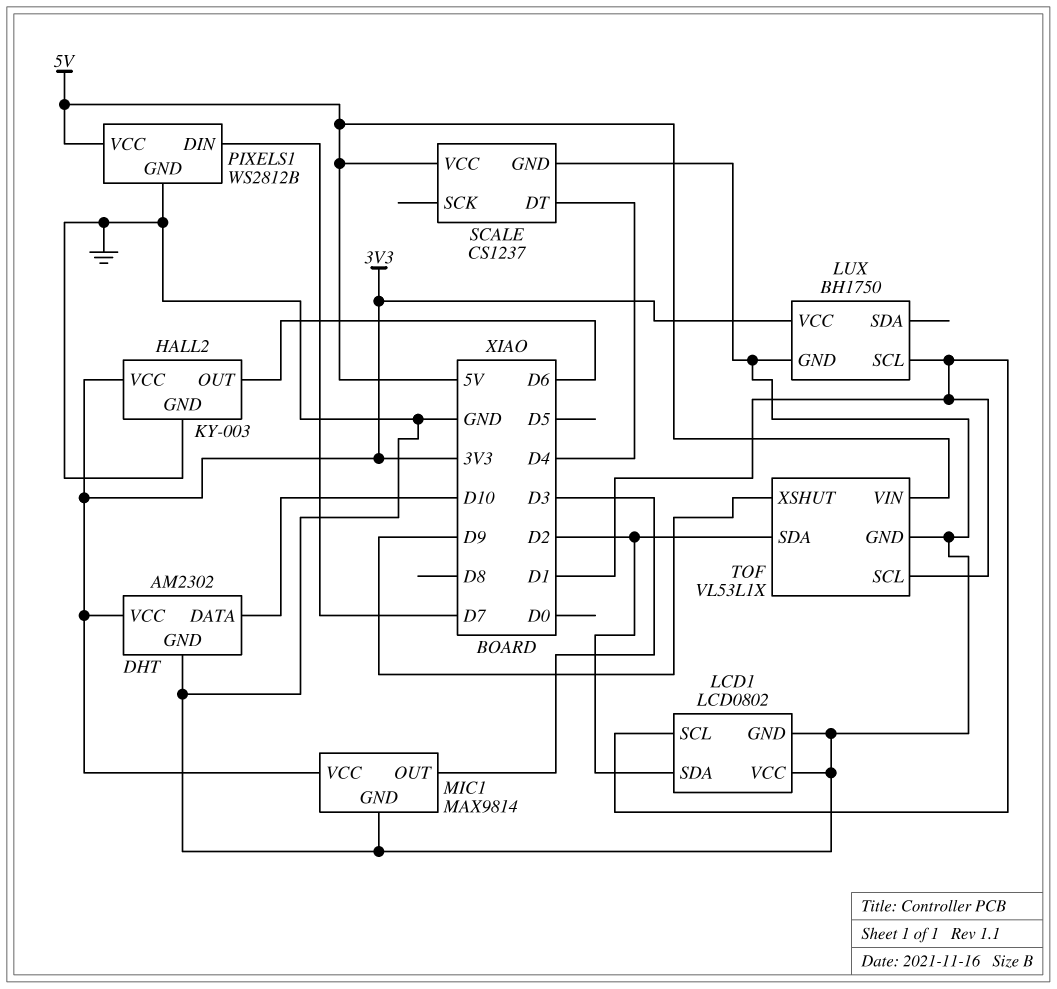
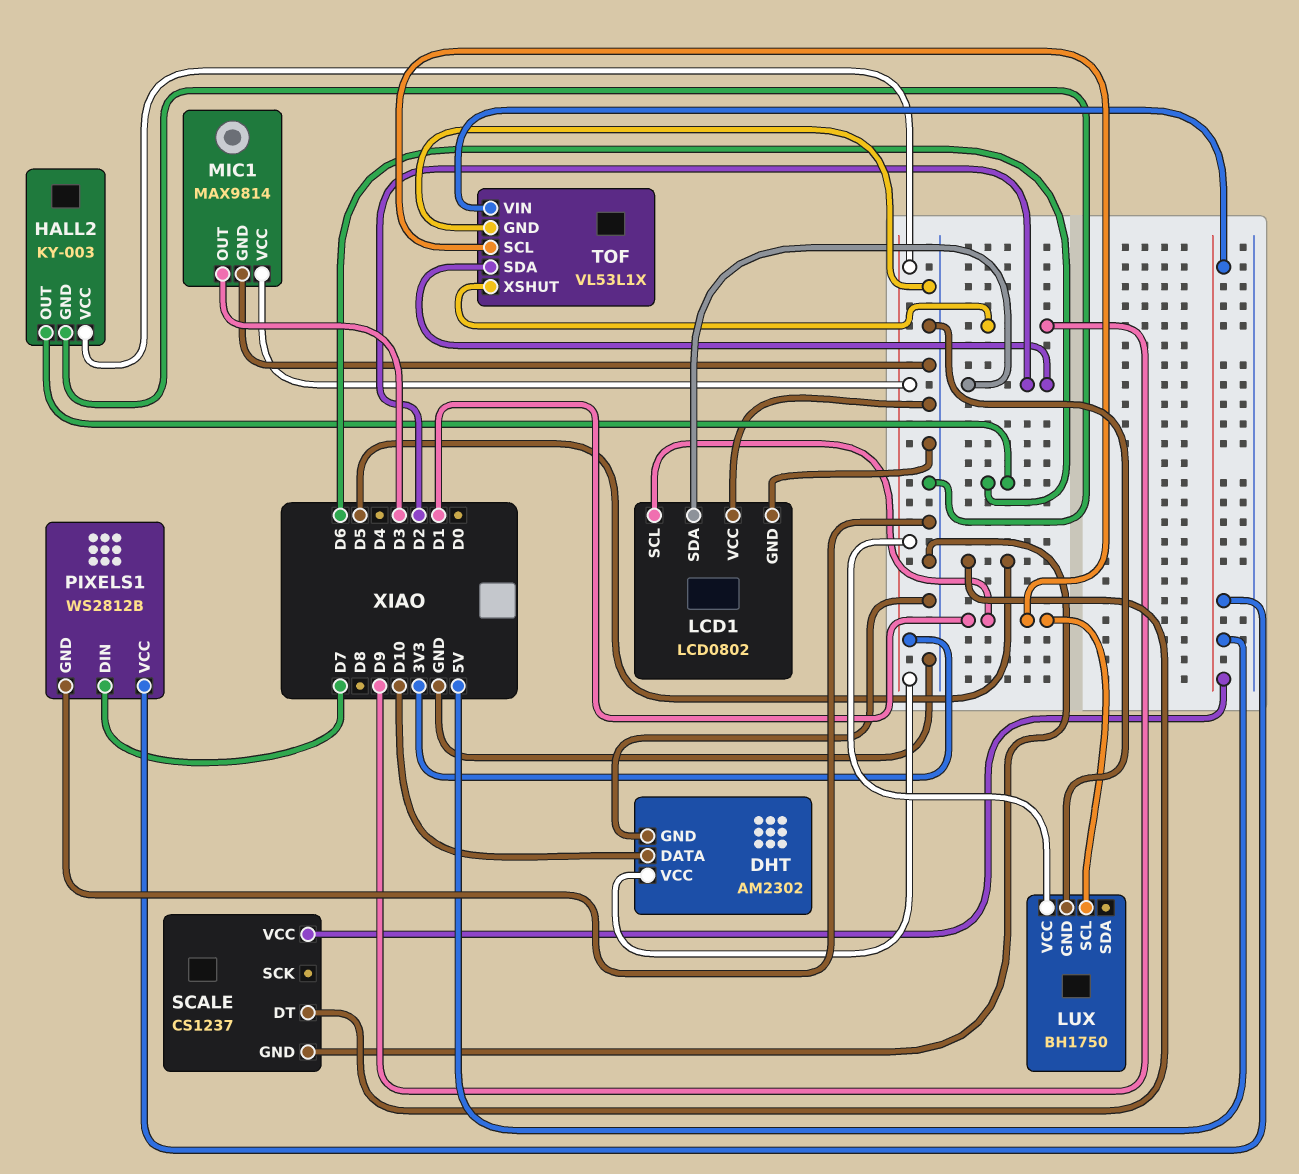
SCALE pin DT: D4 -> D5

